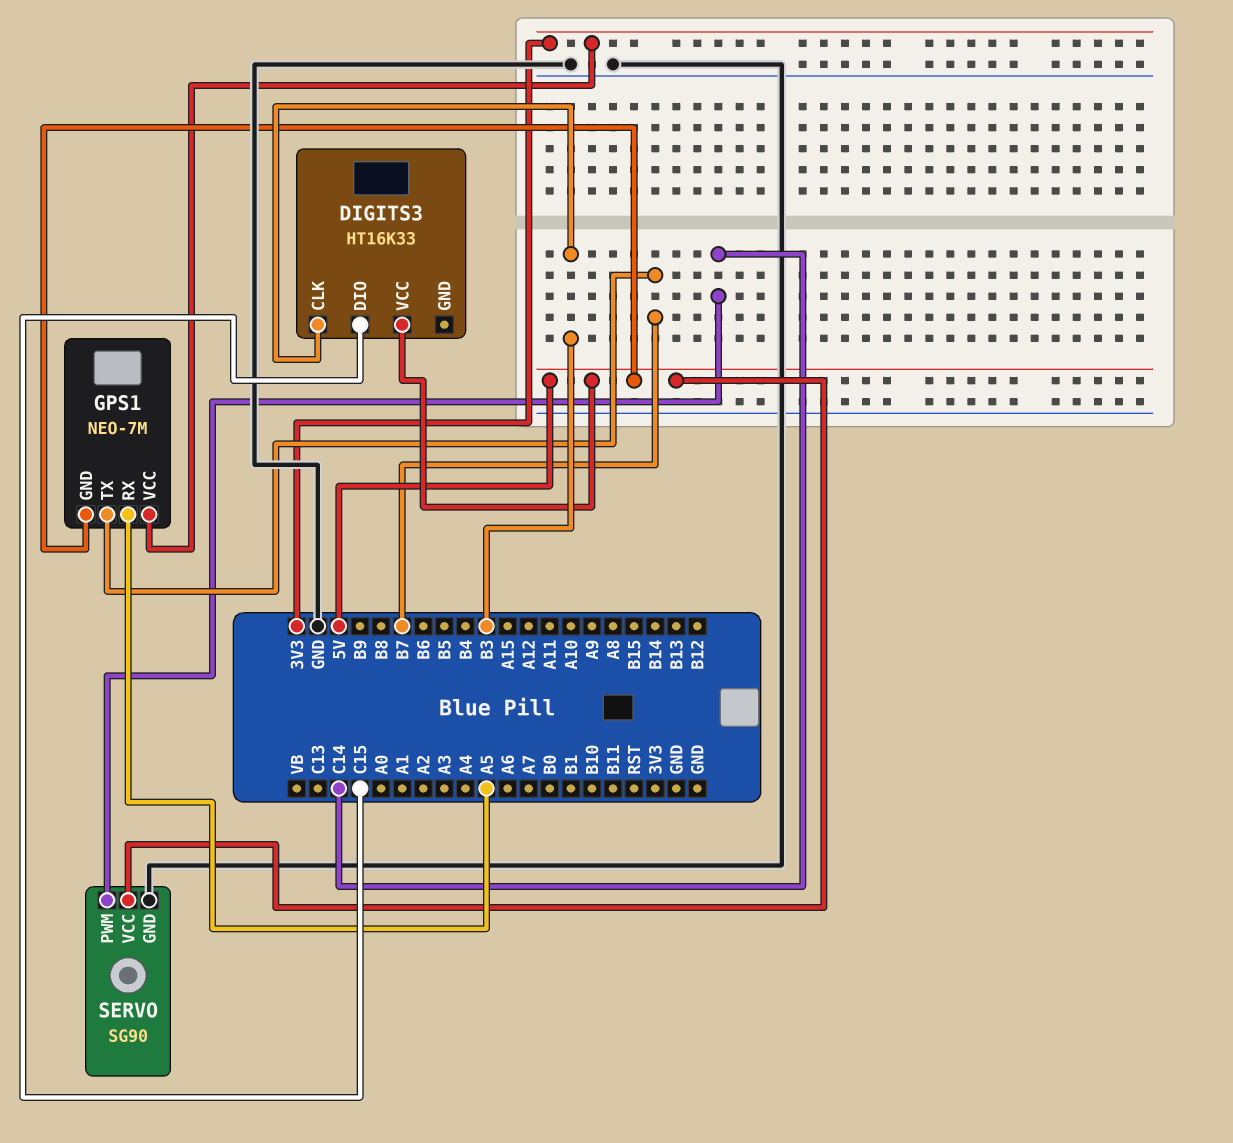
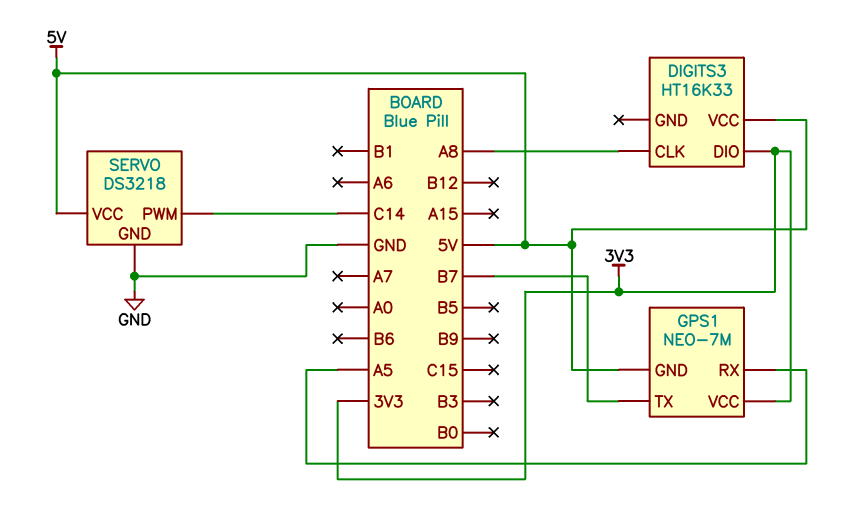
DIGITS3 pin CLK: B3 -> A8
DIGITS3 pin DIO: C15 -> 3V3
SERVO: SG90 -> DS3218

